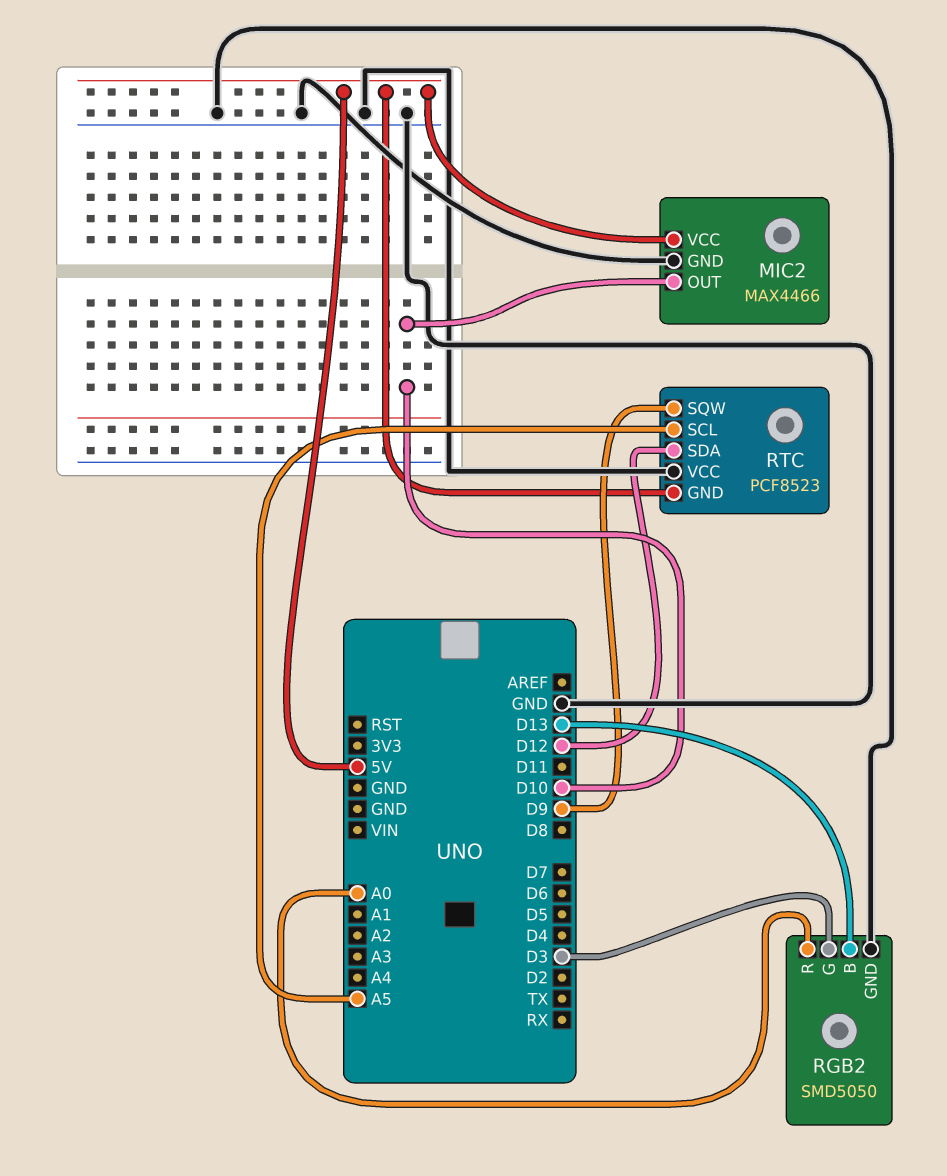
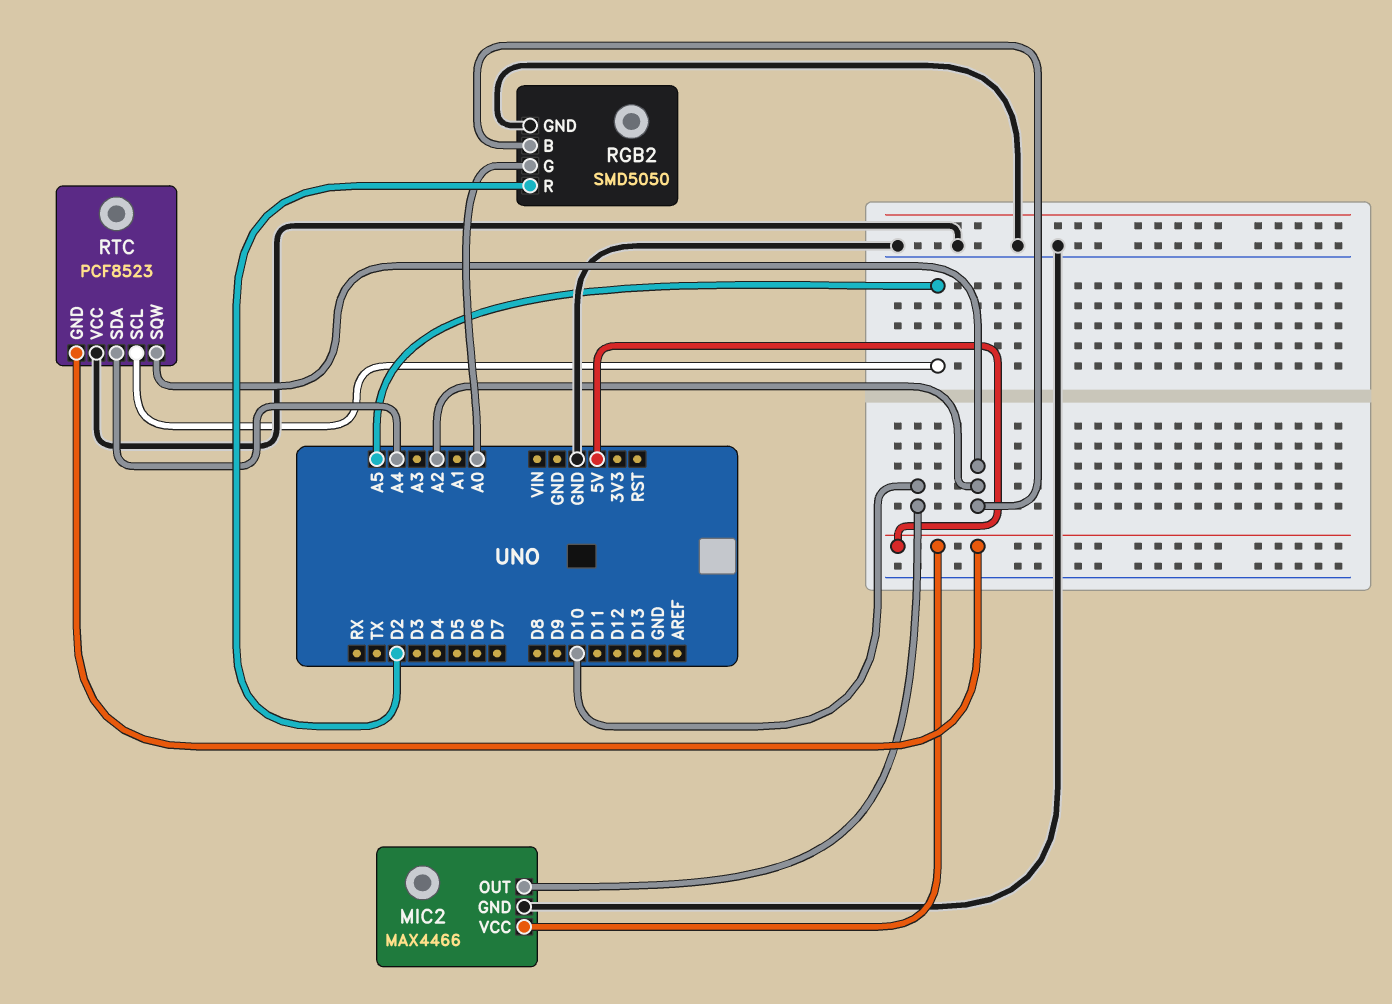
RGB2 pin B: D13 -> A2
RGB2 pin G: D3 -> A0
RGB2 pin R: A0 -> D2
RTC pin SDA: D12 -> A4
RTC pin SQW: D9 -> A2

